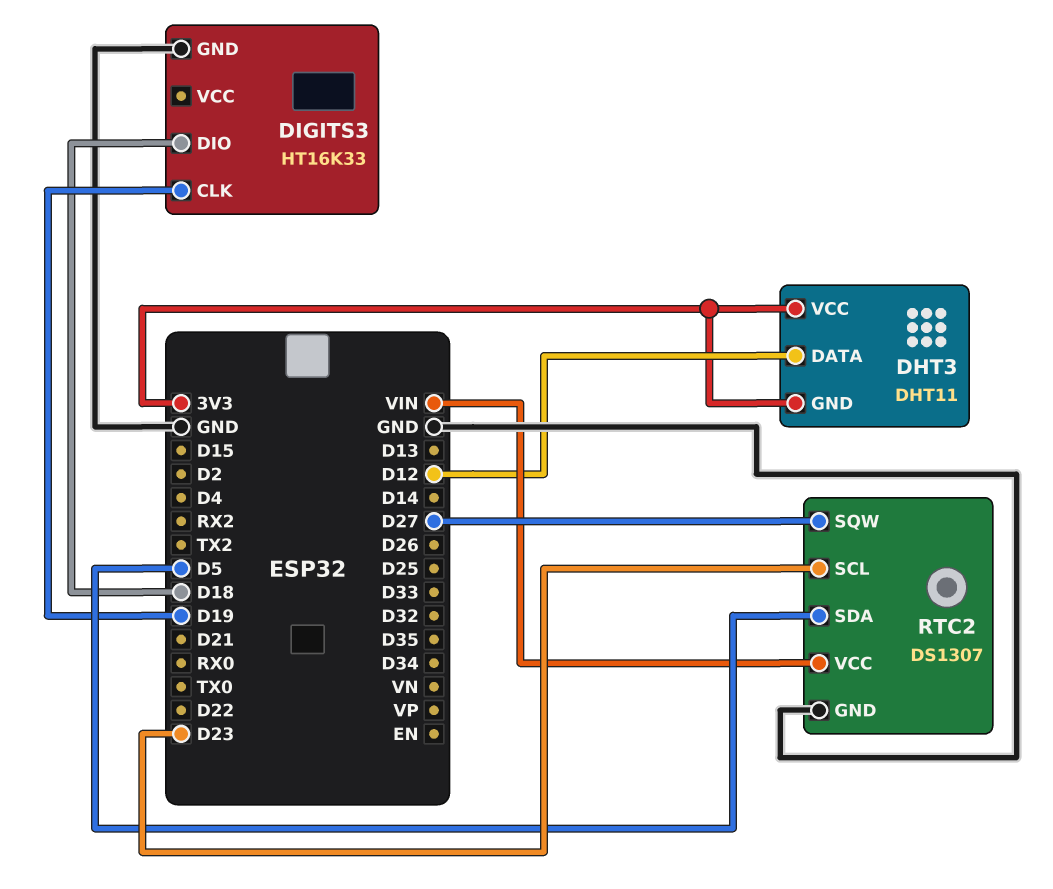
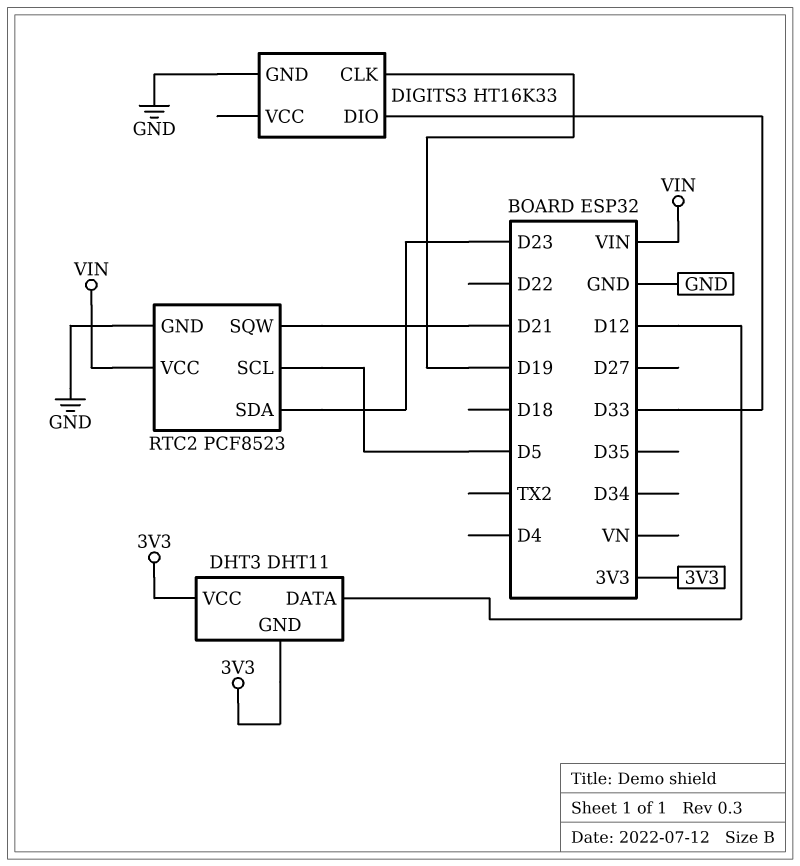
DIGITS3 pin DIO: D18 -> D33
RTC2: DS1307 -> PCF8523
RTC2 pin SCL: D23 -> D5
RTC2 pin SDA: D5 -> D23
RTC2 pin SQW: D27 -> D21

